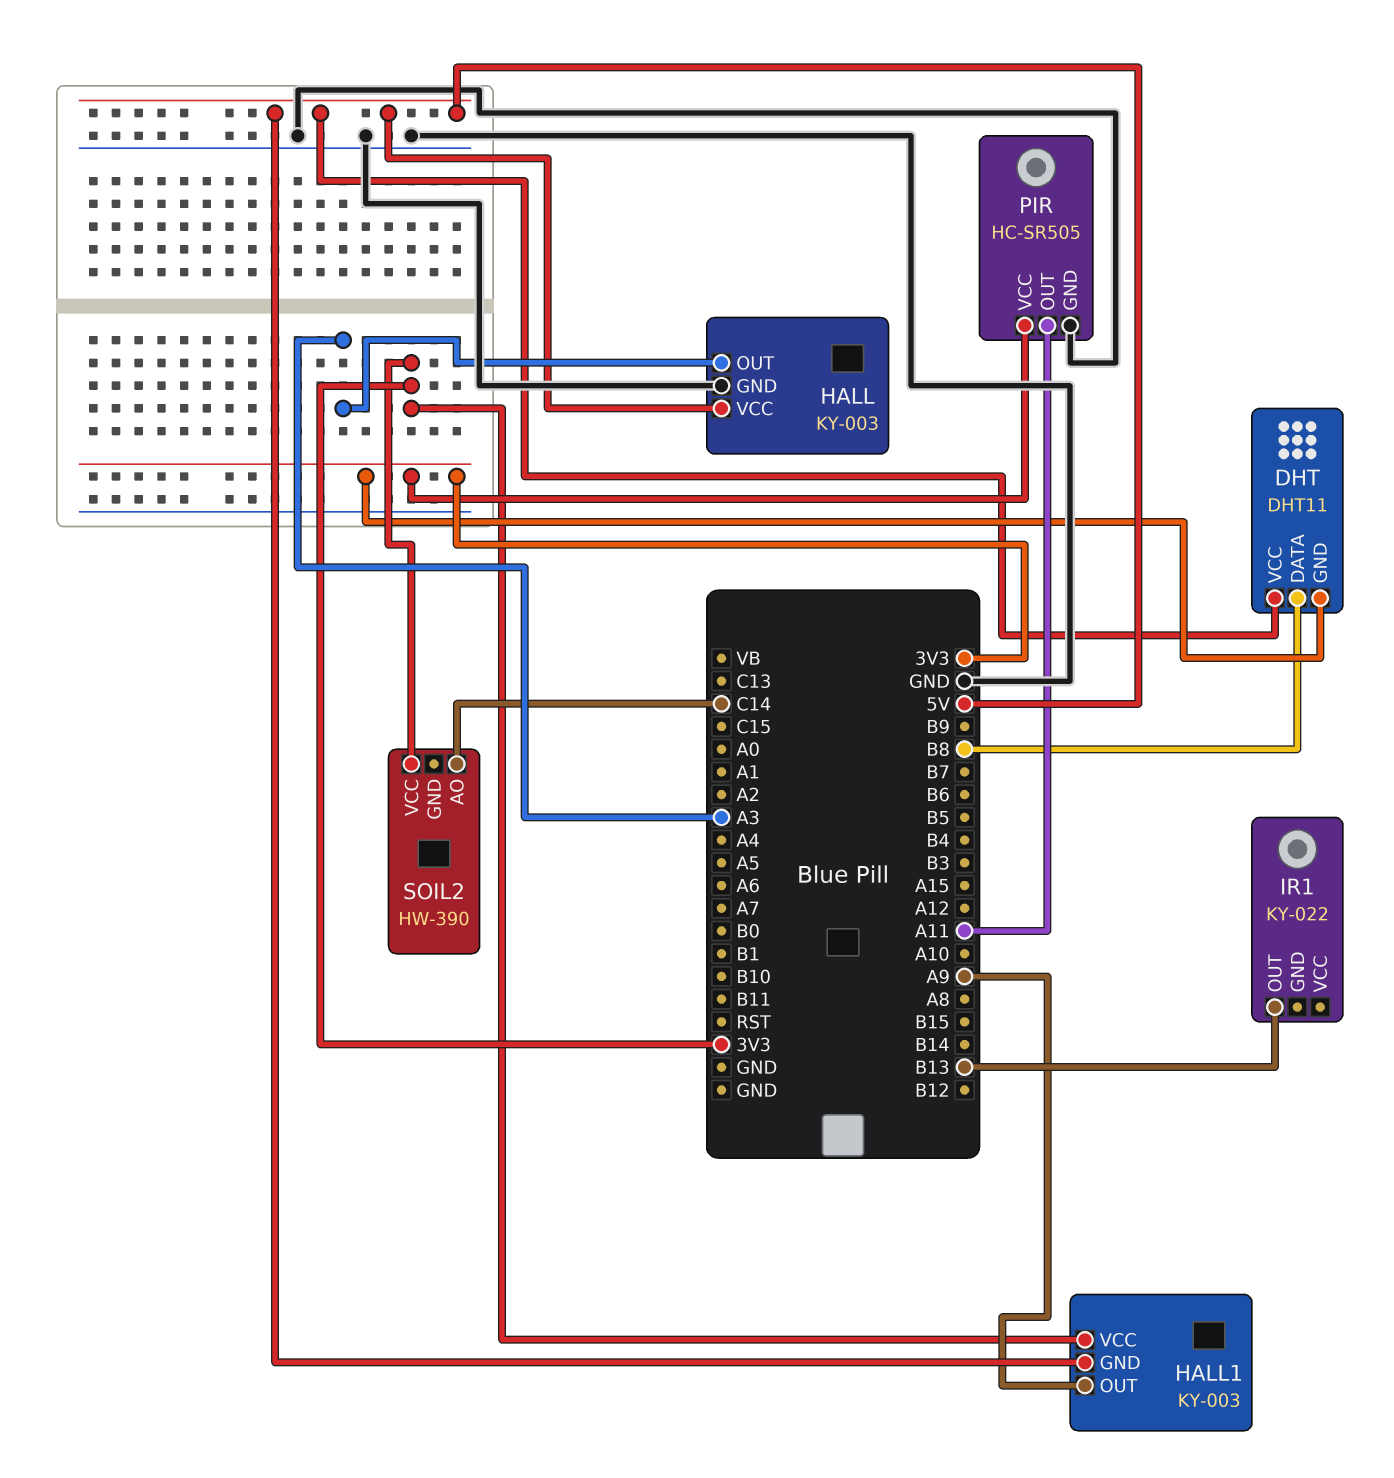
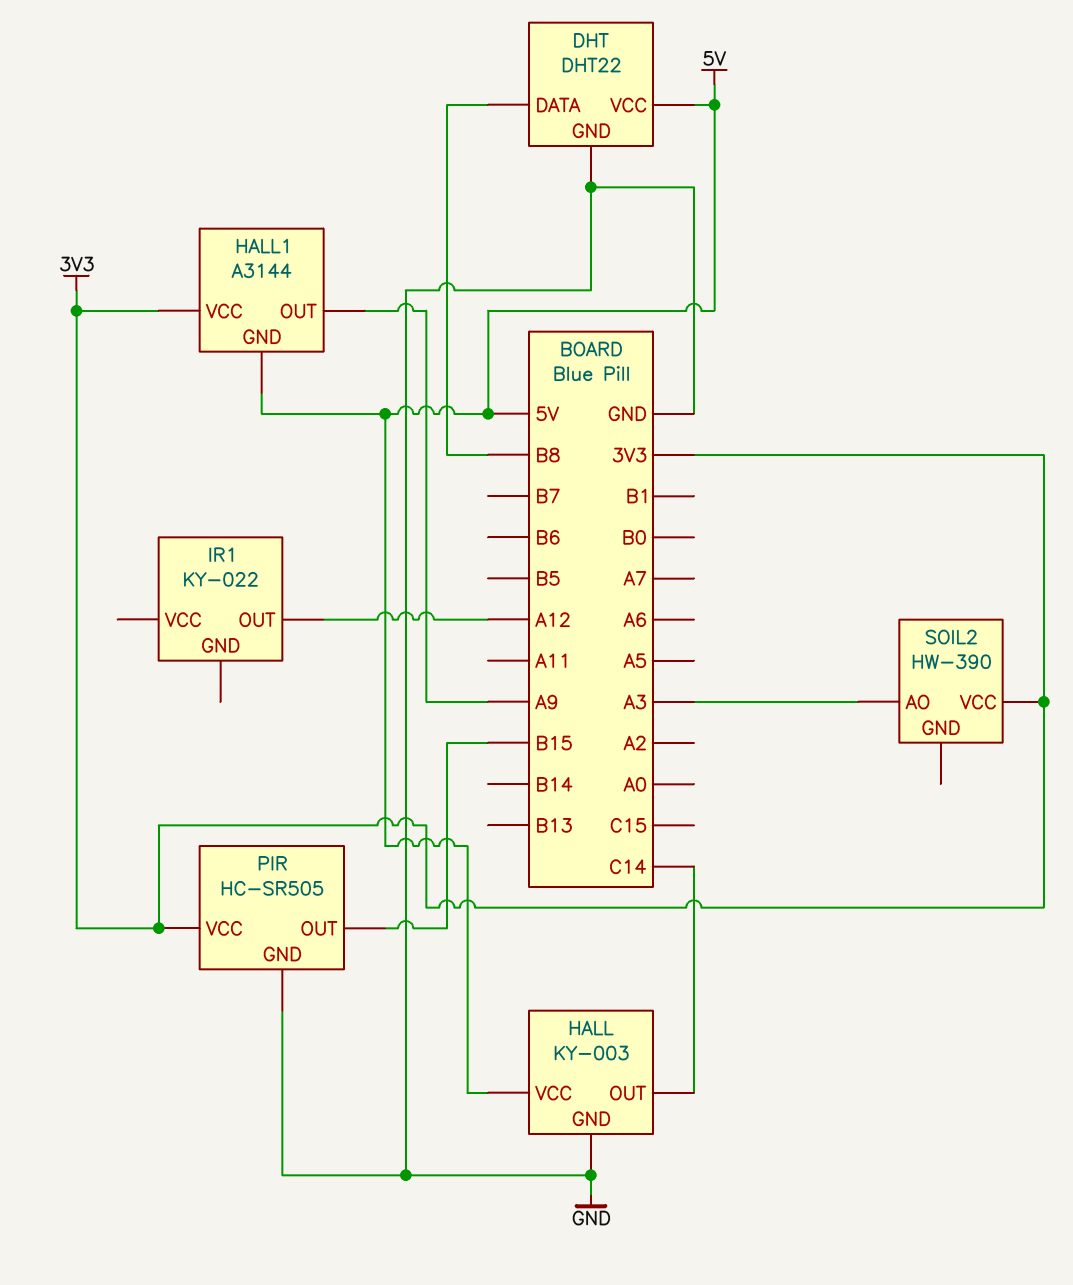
DHT: DHT11 -> DHT22
DHT pin GND: 3V3 -> GND
HALL pin OUT: A3 -> C14
HALL1: KY-003 -> A3144
IR1 pin OUT: B13 -> A12
PIR pin OUT: A11 -> B15
SOIL2 pin AO: C14 -> A3

